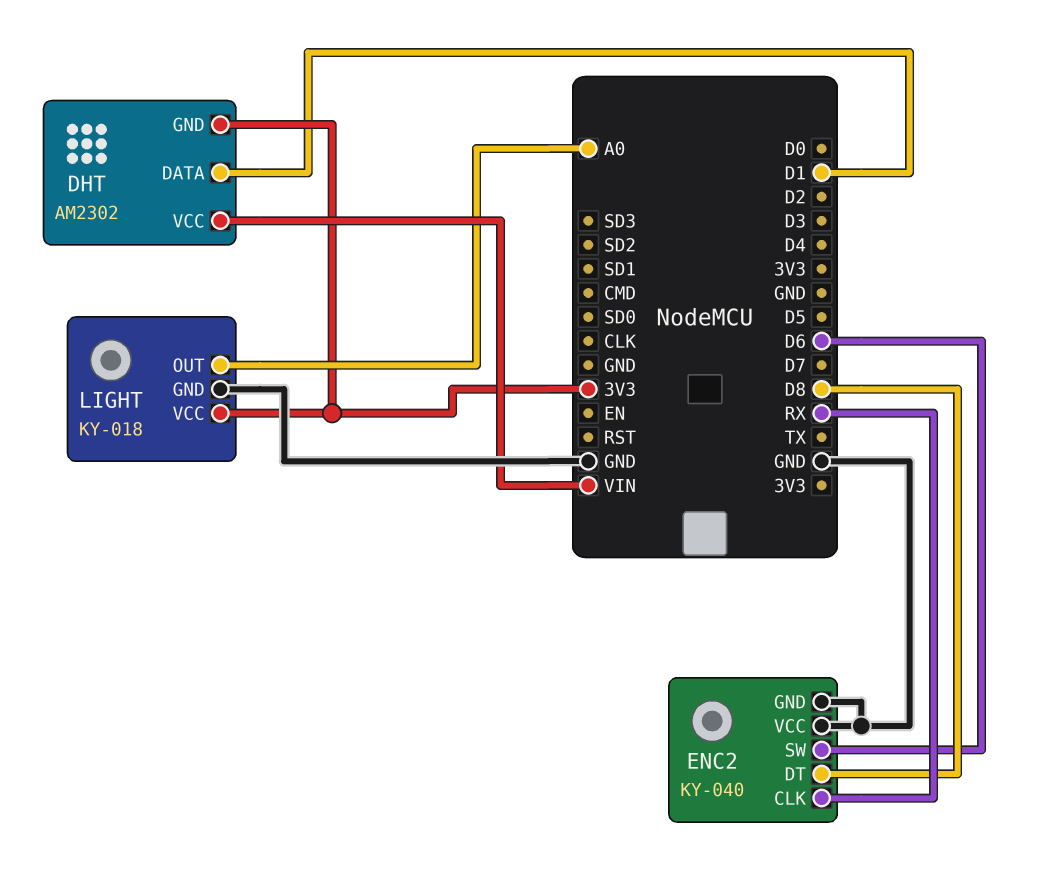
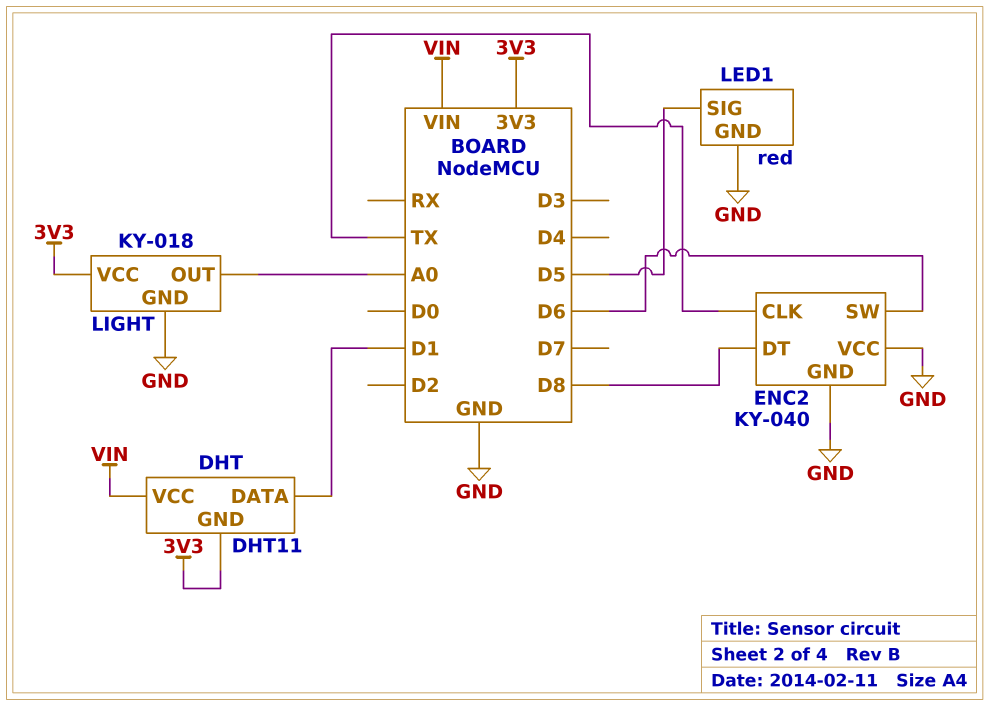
DHT: AM2302 -> DHT11
ENC2 pin CLK: RX -> TX
LED1: none -> red
LED1 pin GND: none -> GND
LED1 pin SIG: none -> D5

